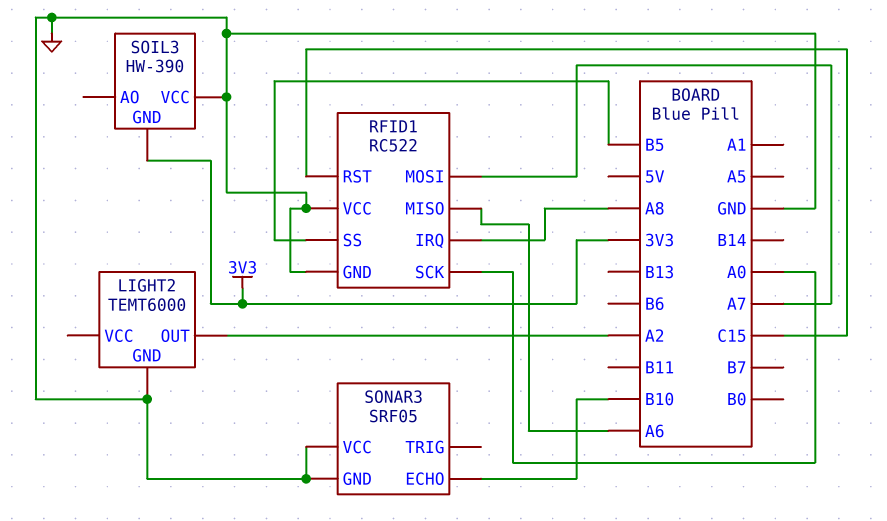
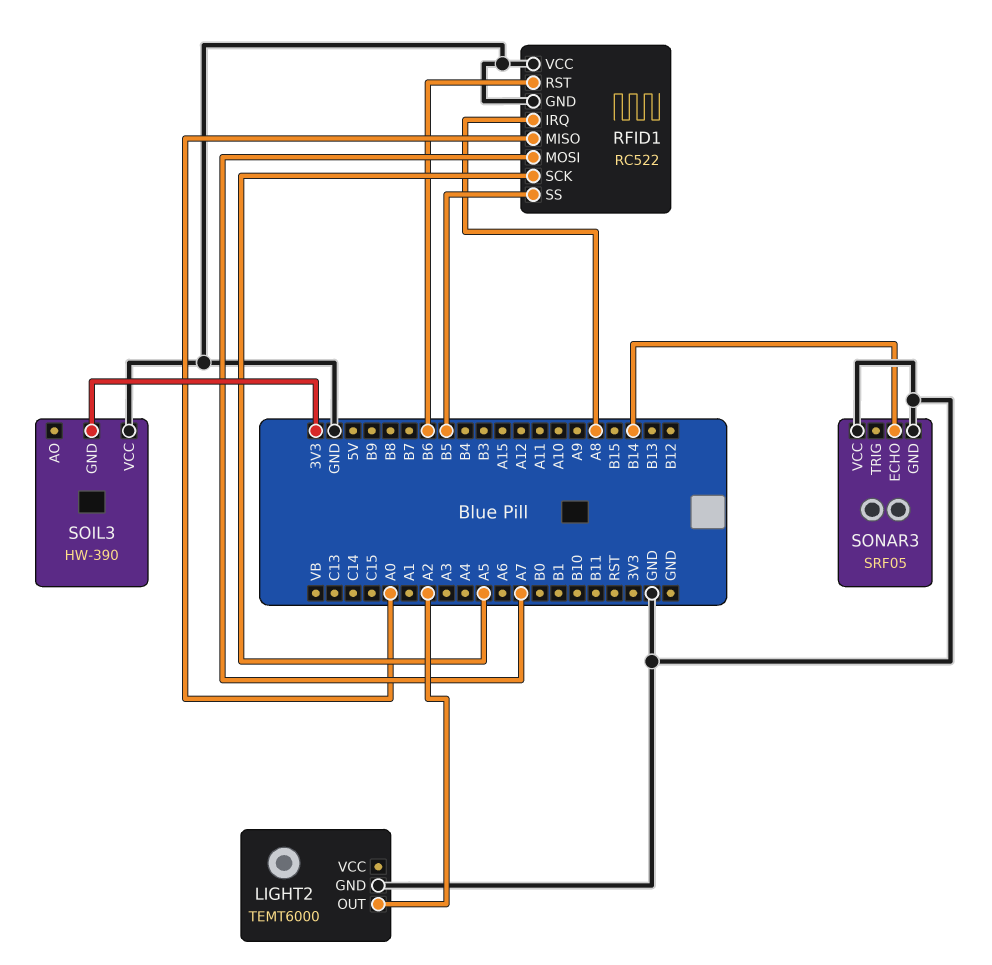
RFID1 pin MISO: A6 -> A0
RFID1 pin RST: C15 -> B6
RFID1 pin SCK: A0 -> A5
SONAR3 pin ECHO: B10 -> B14

